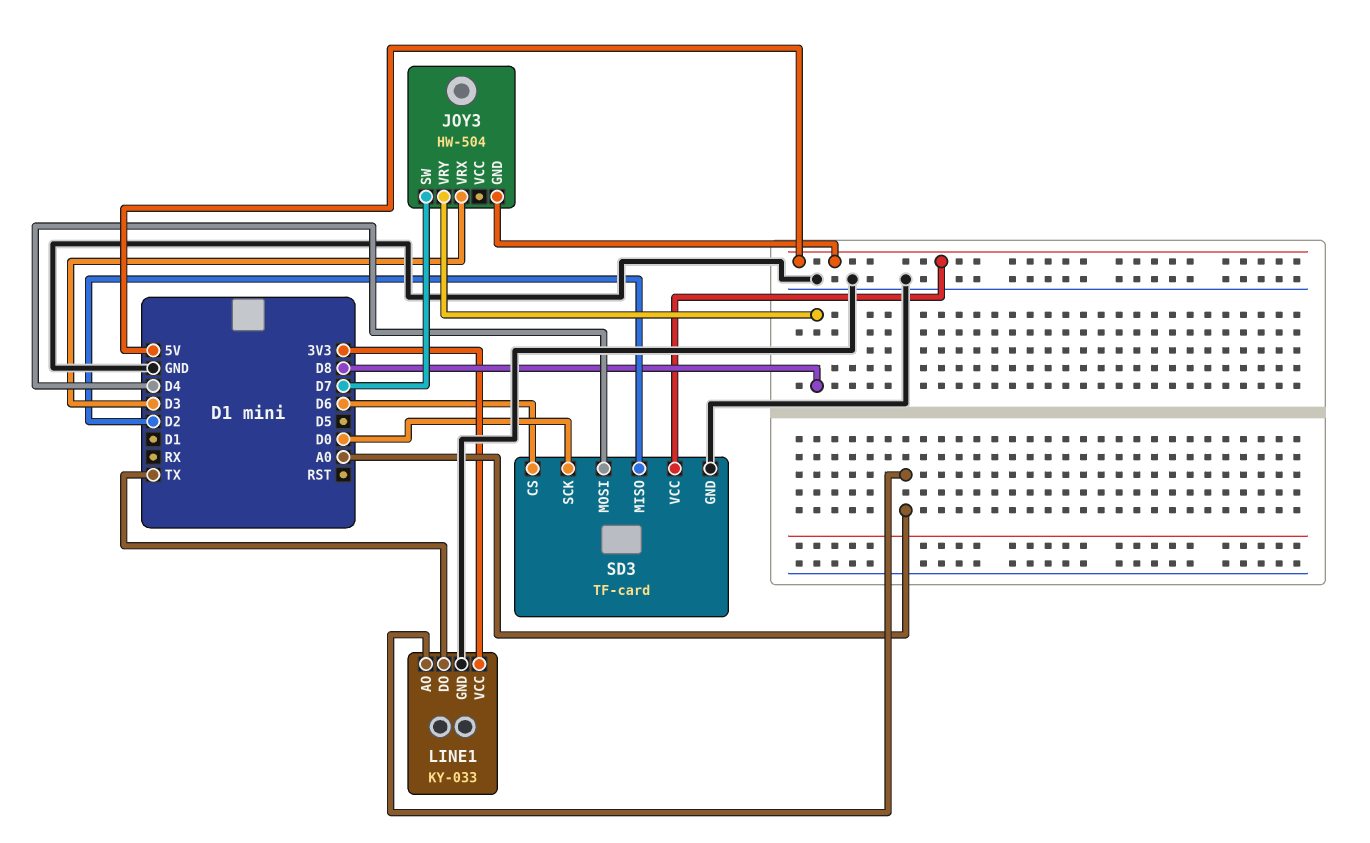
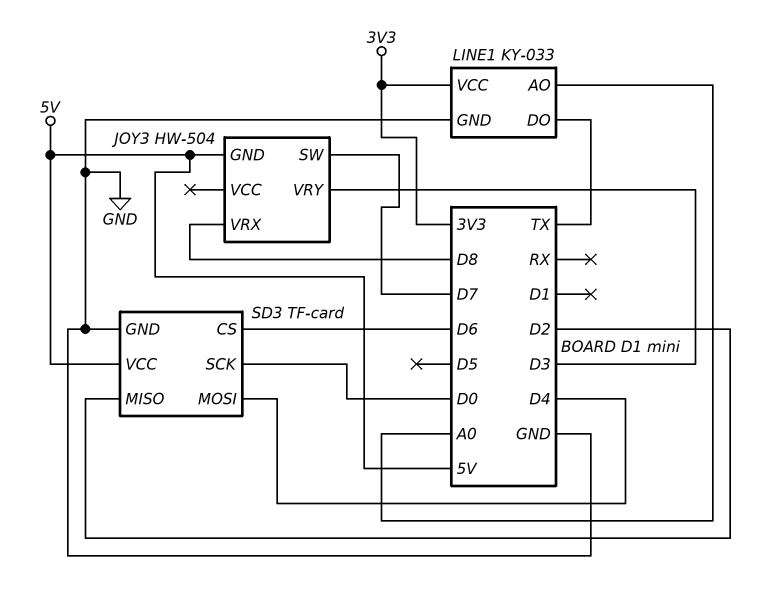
JOY3 pin VRX: D3 -> D8
JOY3 pin VRY: D8 -> D3

